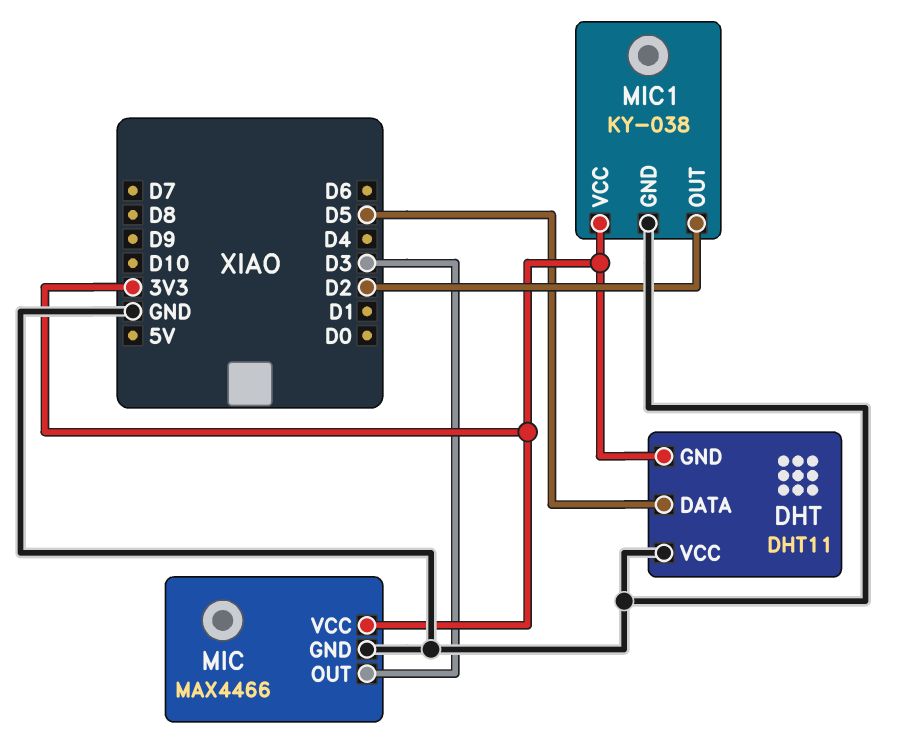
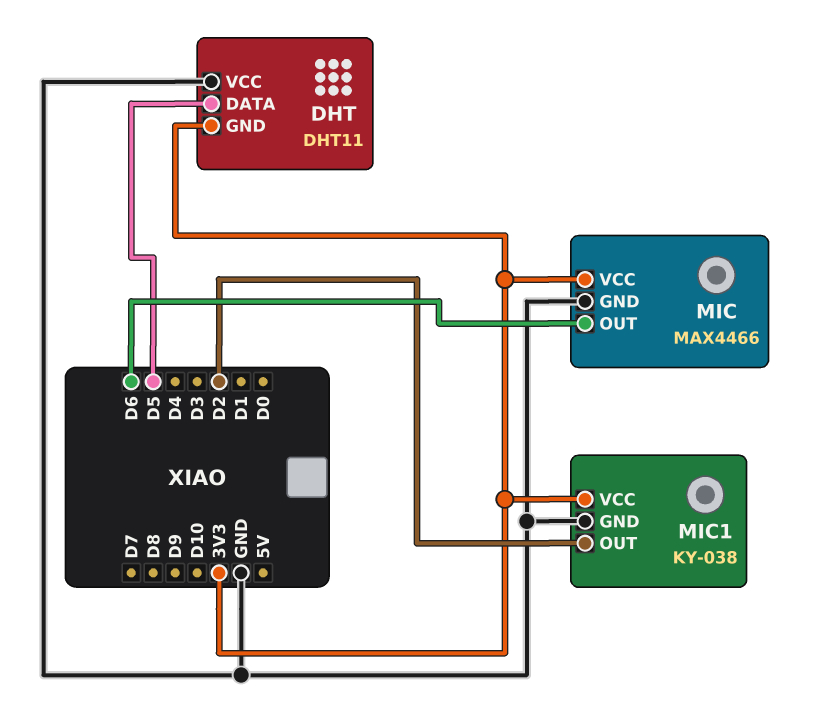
MIC pin OUT: D3 -> D6

